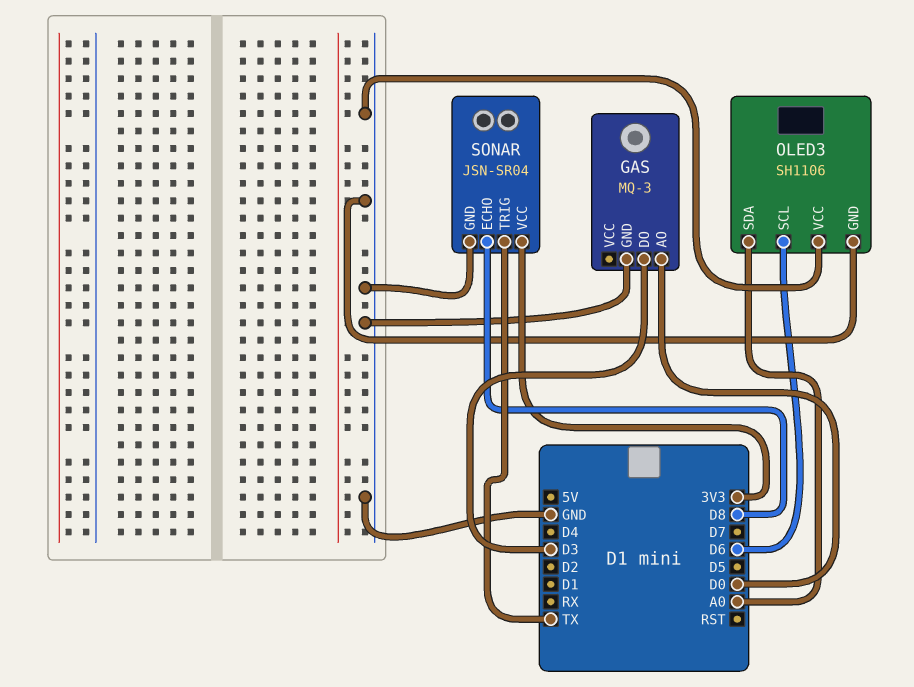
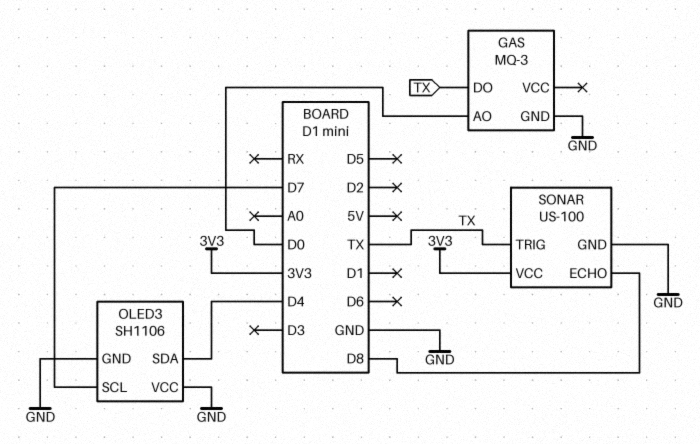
GAS pin DO: D3 -> TX
OLED3 pin SCL: D6 -> D7
OLED3 pin SDA: A0 -> D4
SONAR: JSN-SR04 -> US-100

